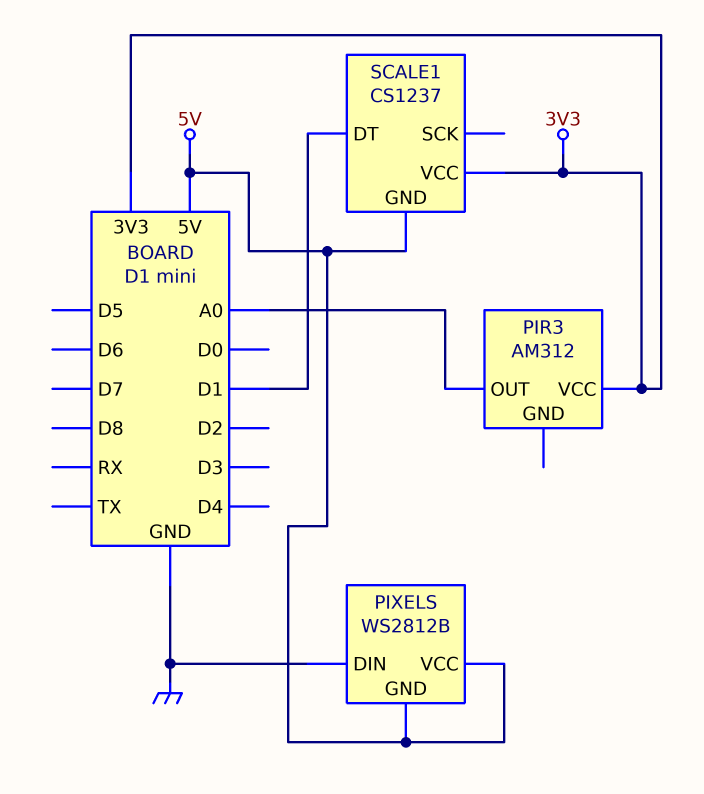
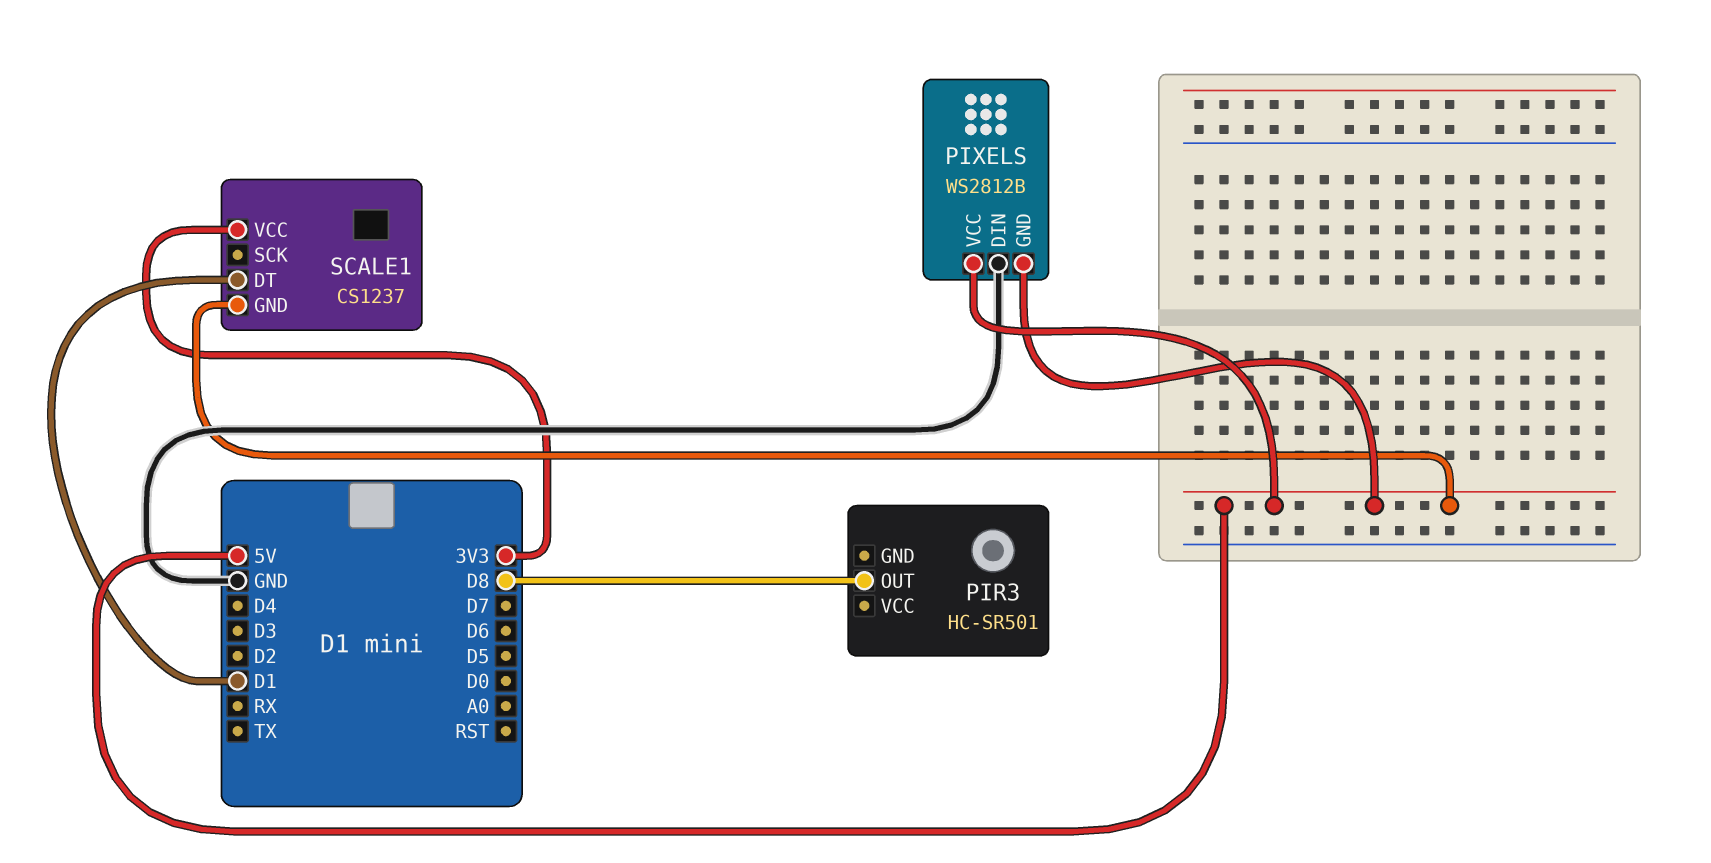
PIR3: AM312 -> HC-SR501
PIR3 pin OUT: A0 -> D8
PIR3 pin VCC: 3V3 -> none

